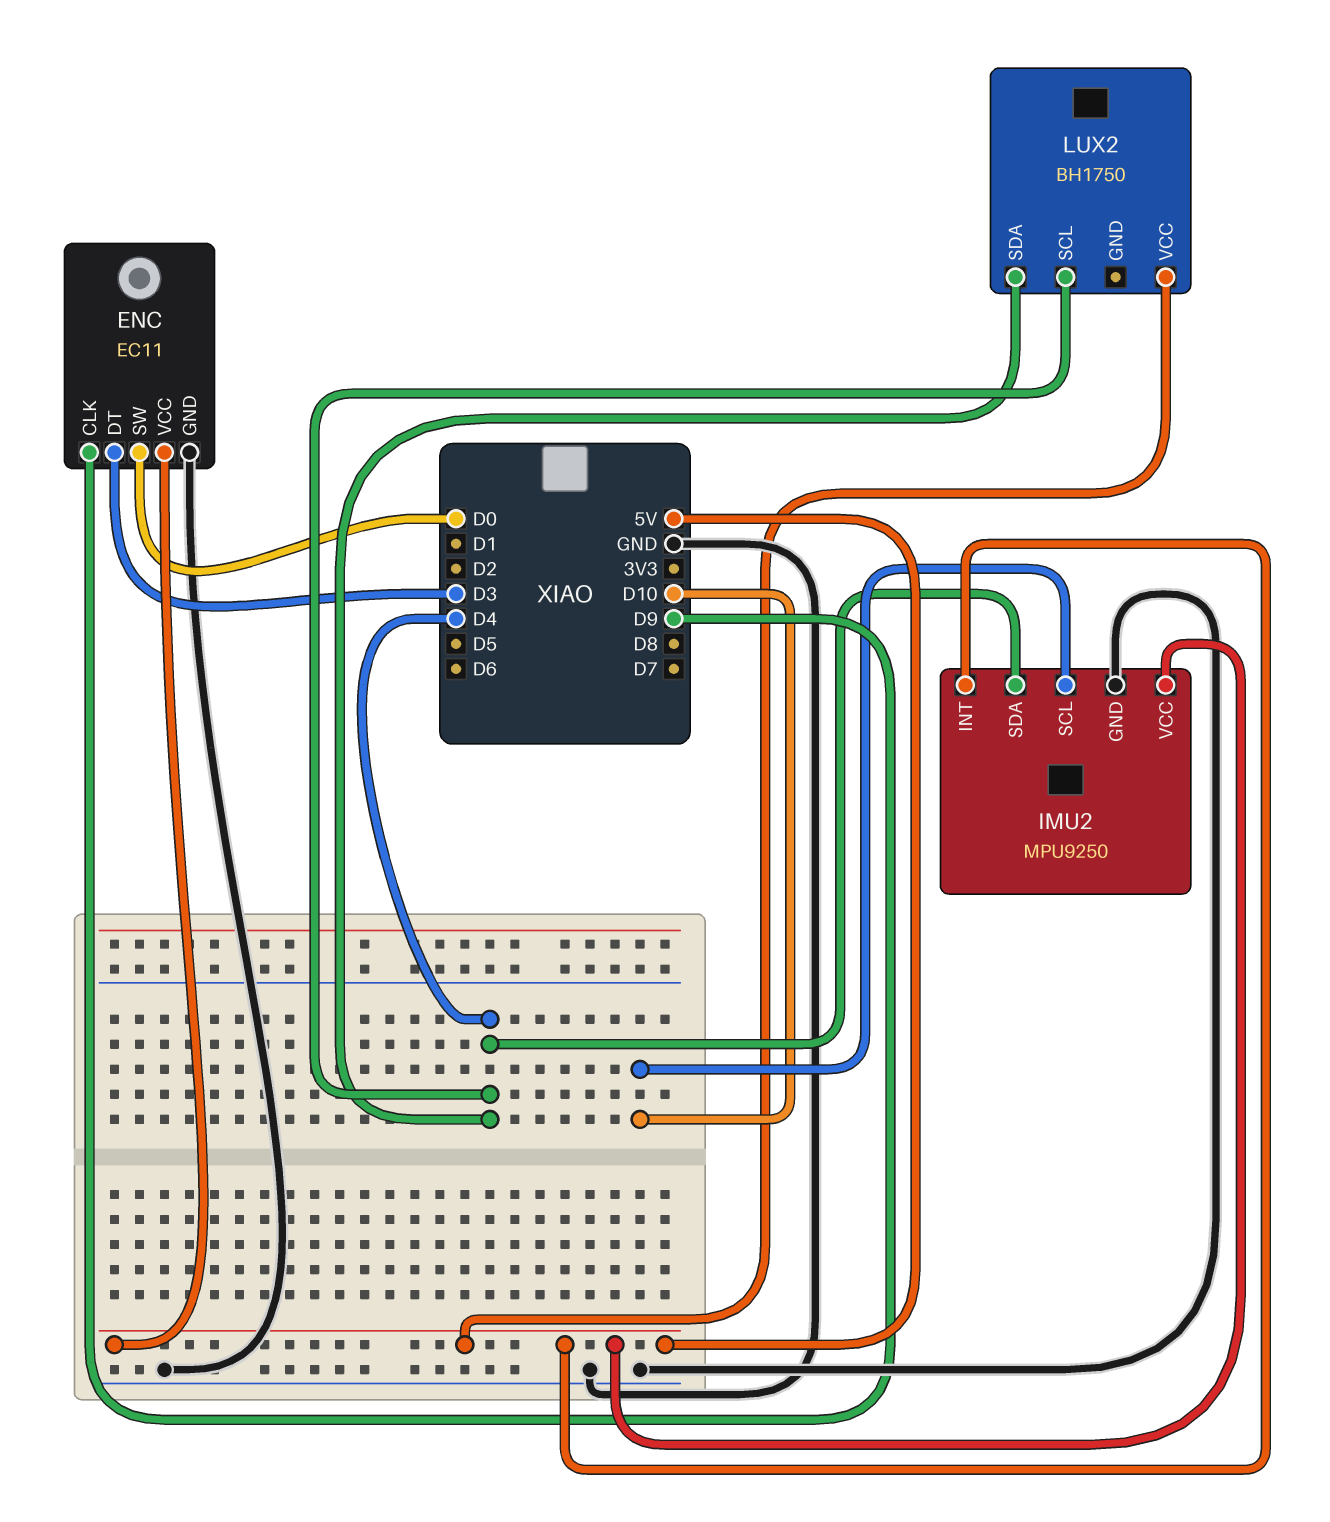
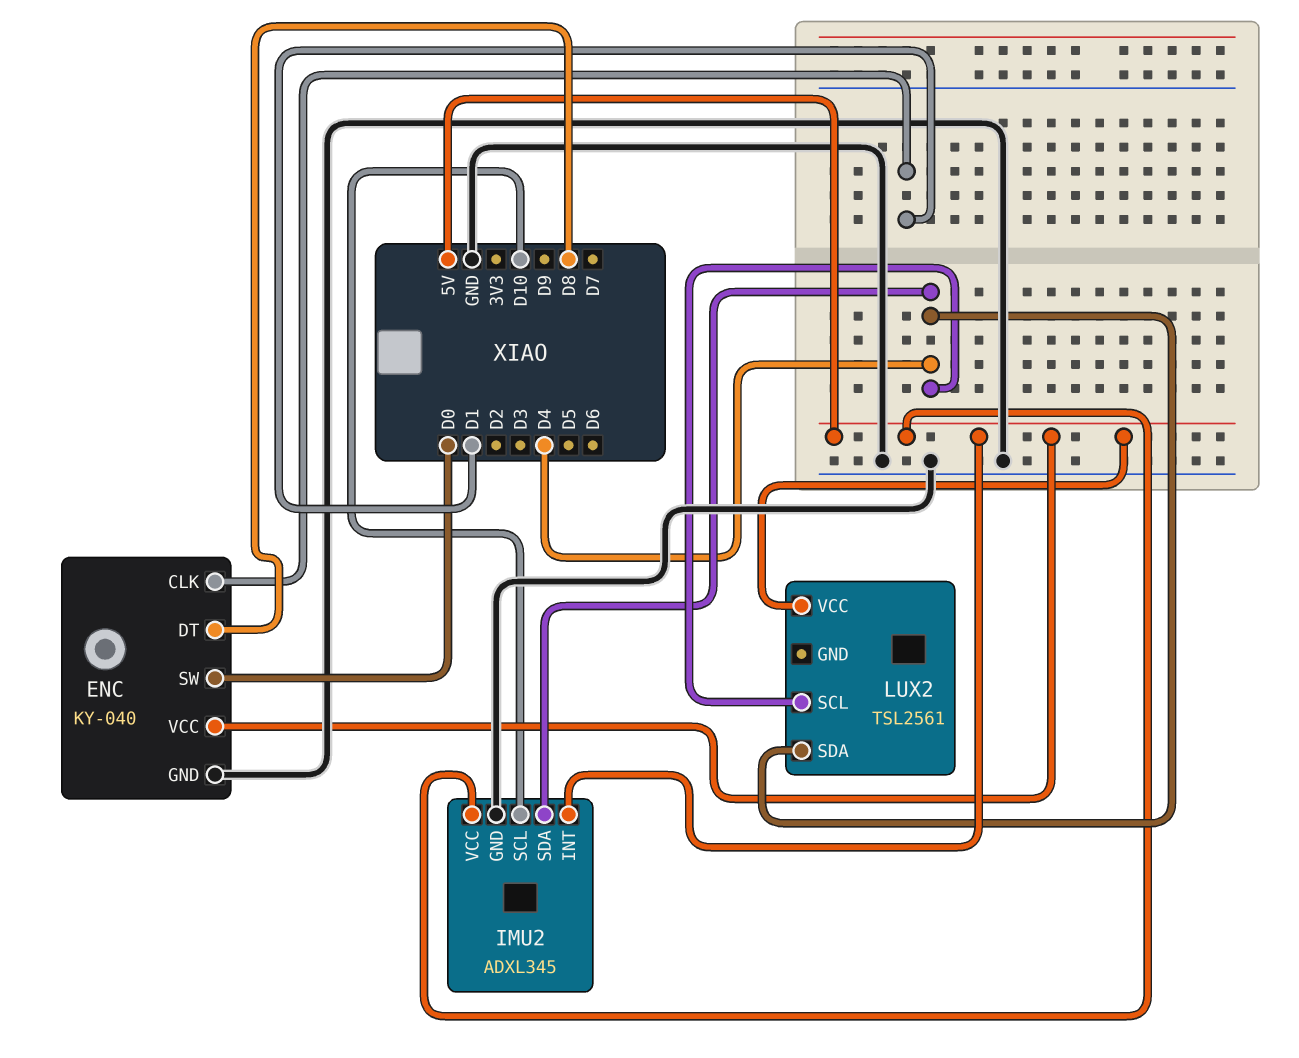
ENC: EC11 -> KY-040
ENC pin CLK: D9 -> D1
ENC pin DT: D3 -> D8
IMU2: MPU9250 -> ADXL345
LUX2: BH1750 -> TSL2561

